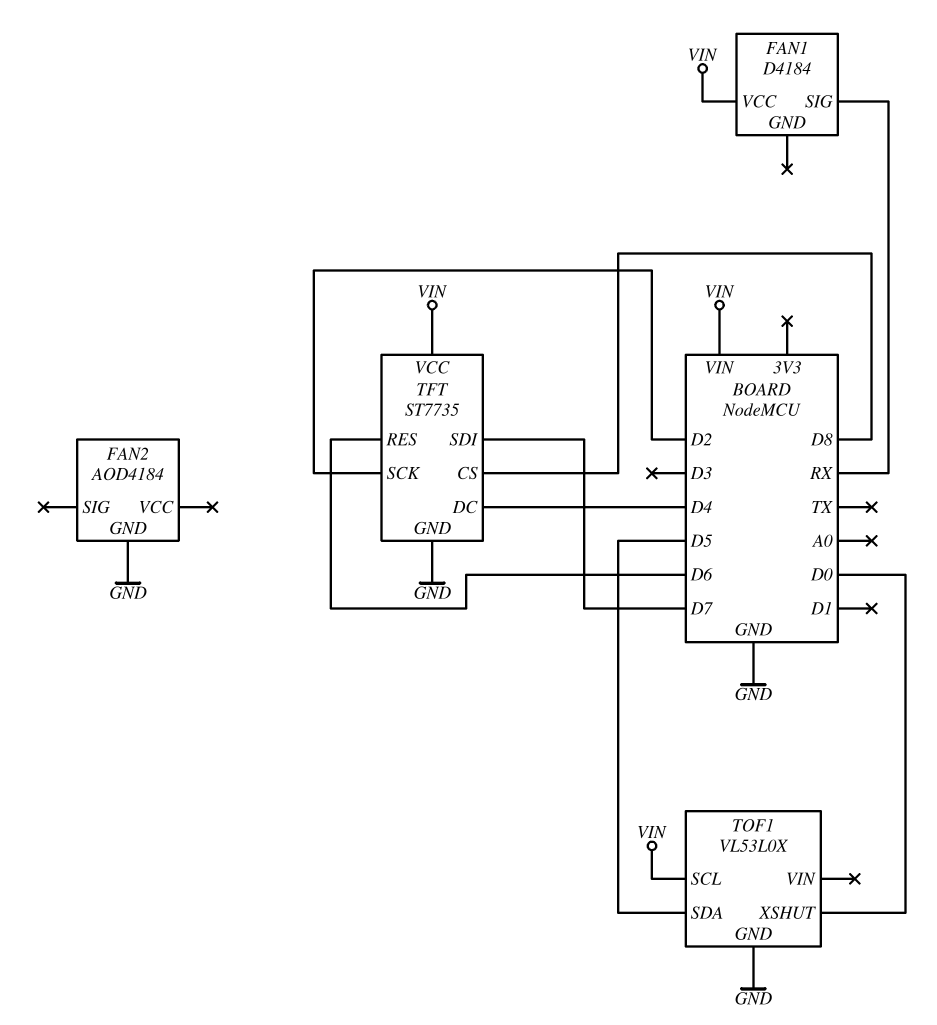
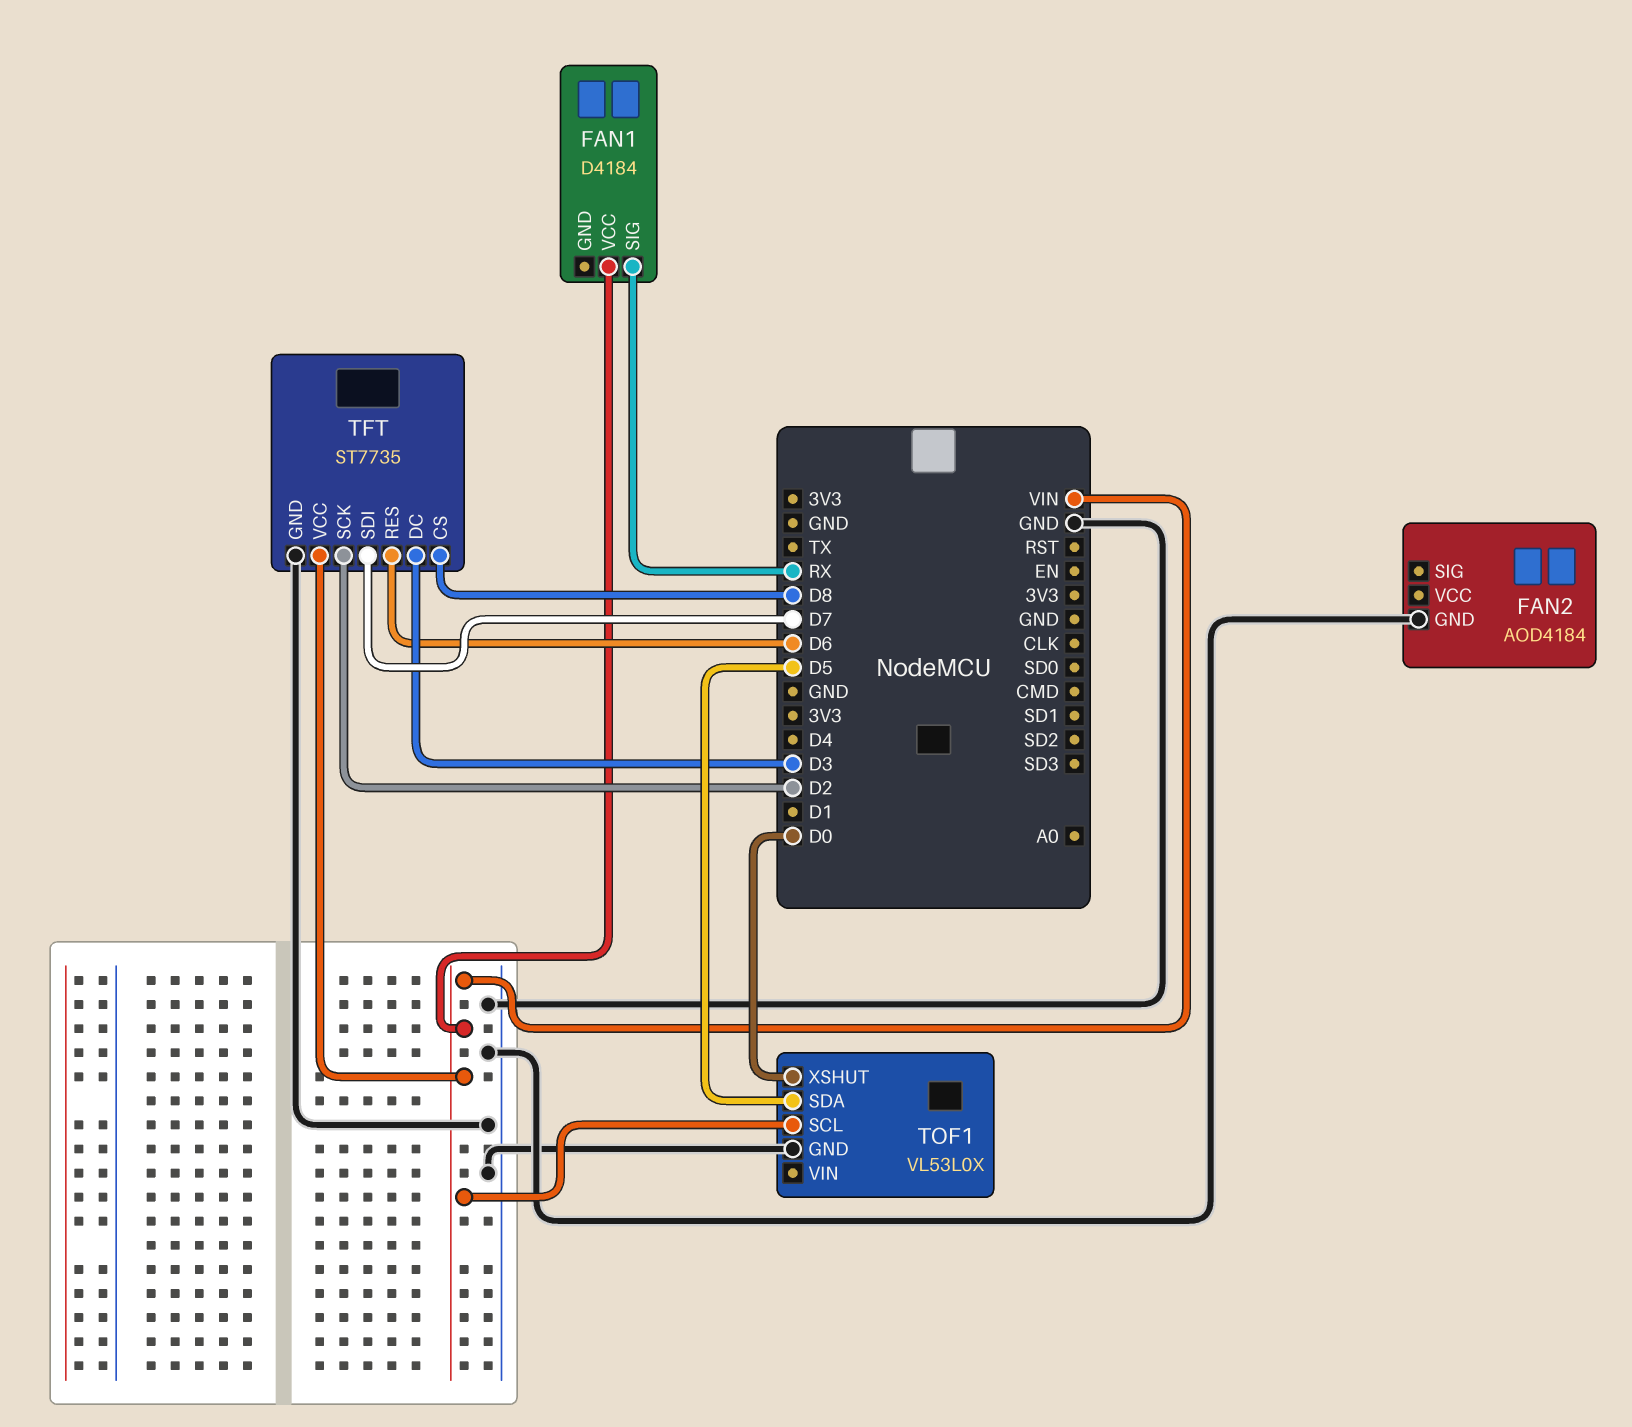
TFT pin DC: D4 -> D3

